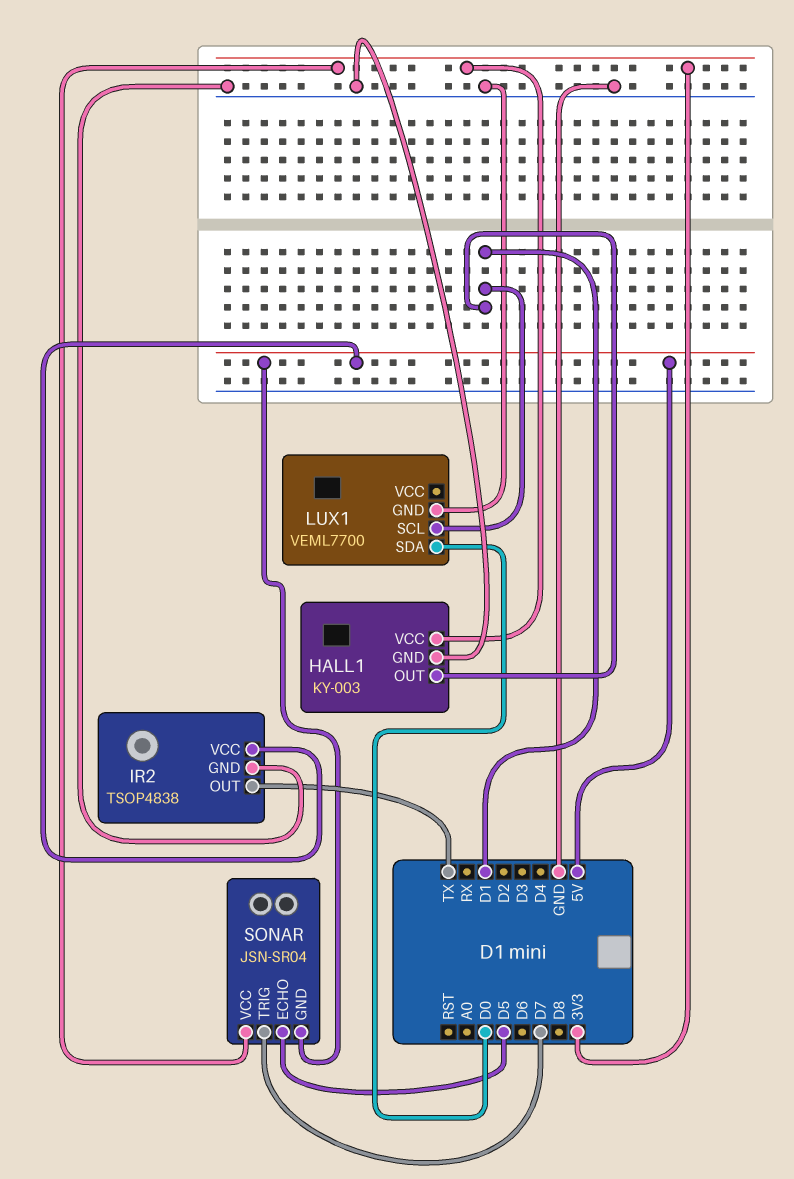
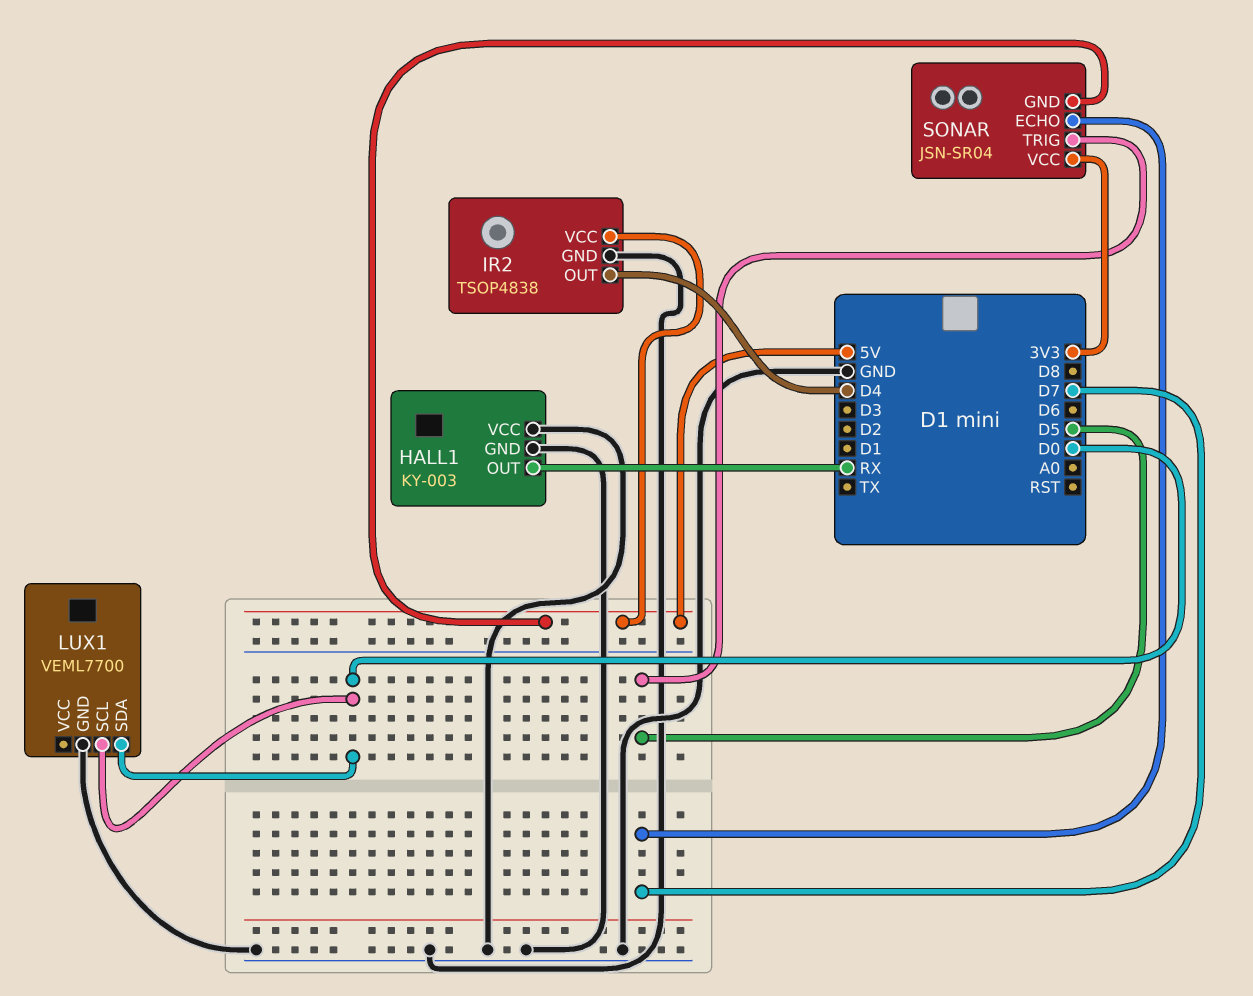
HALL1 pin OUT: D1 -> RX
HALL1 pin VCC: 3V3 -> GND
IR2 pin OUT: TX -> D4
LUX1 pin SCL: D1 -> D0
SONAR pin ECHO: D5 -> D7
SONAR pin TRIG: D7 -> D5

